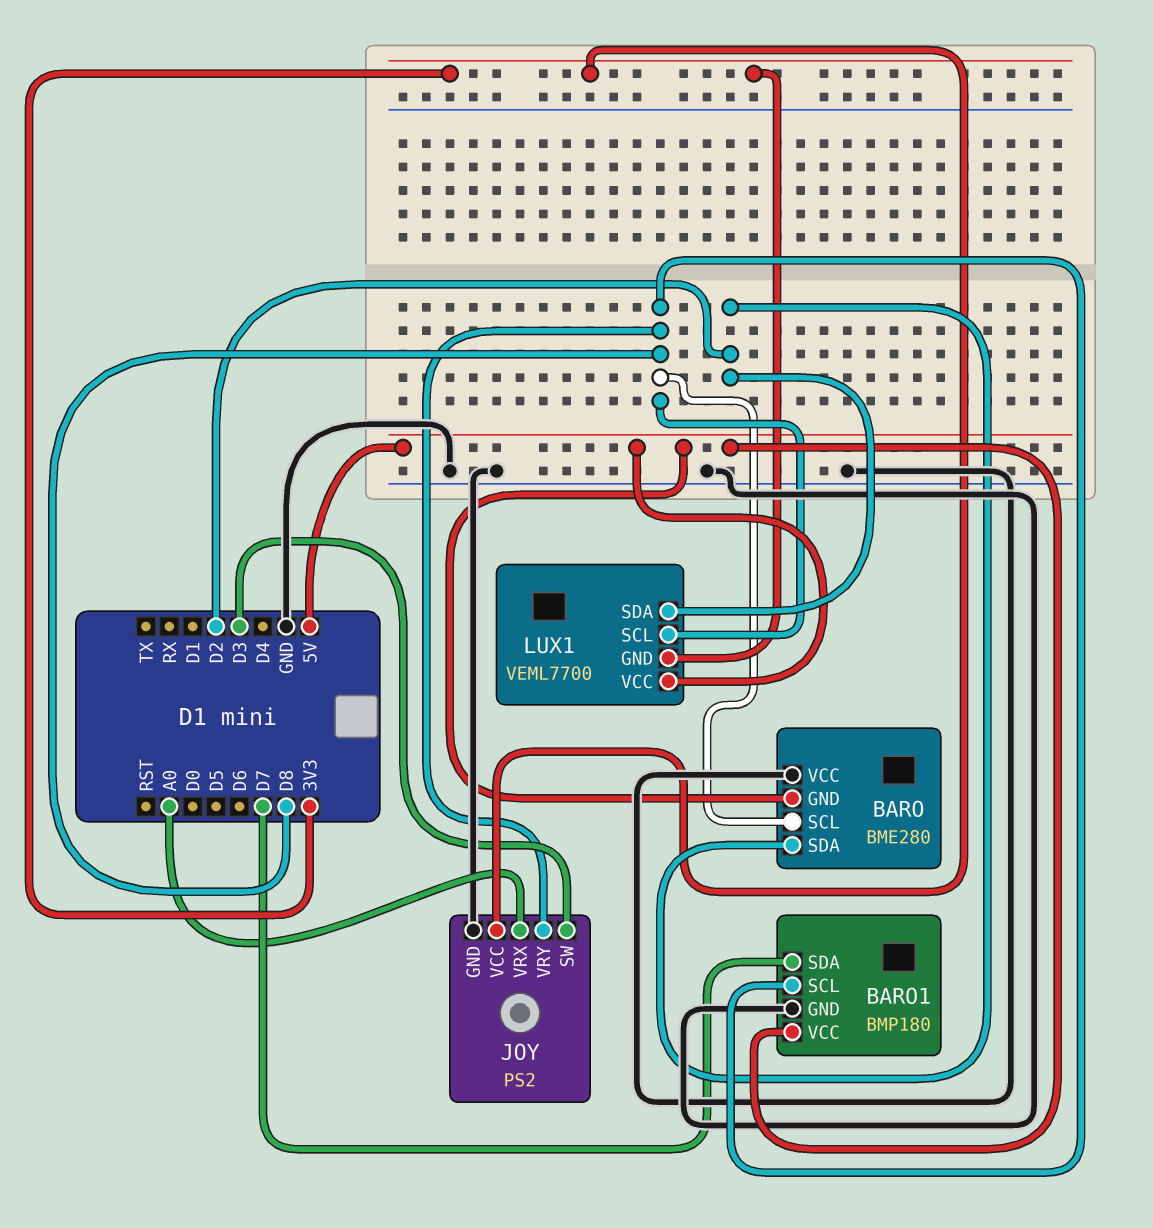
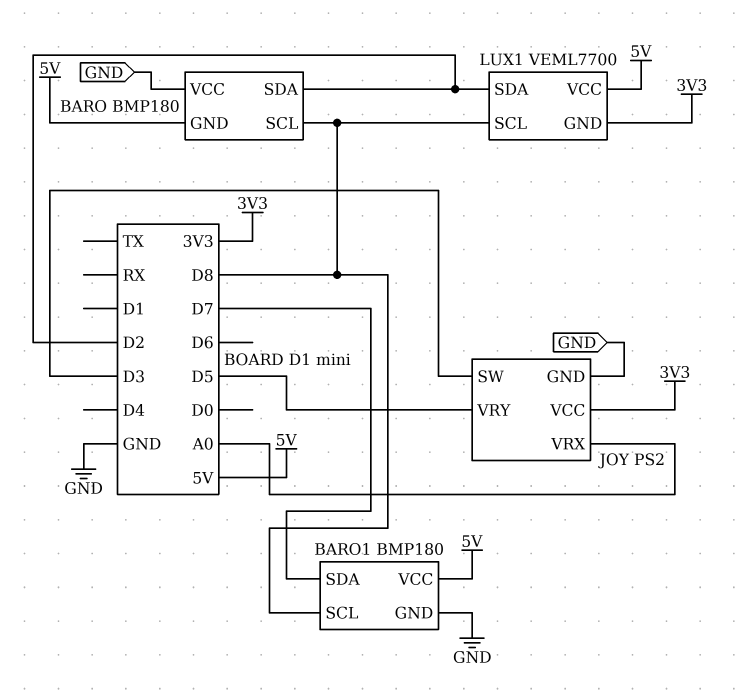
BARO: BME280 -> BMP180
JOY pin VRY: D8 -> D5

